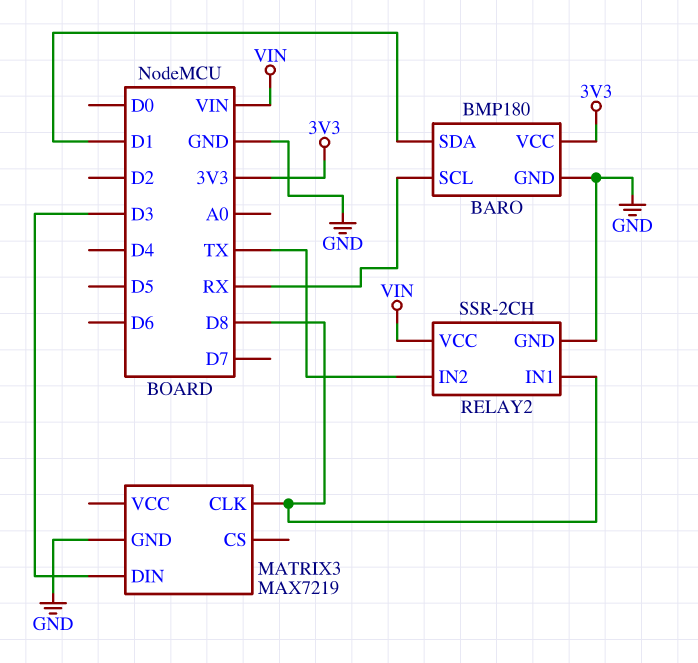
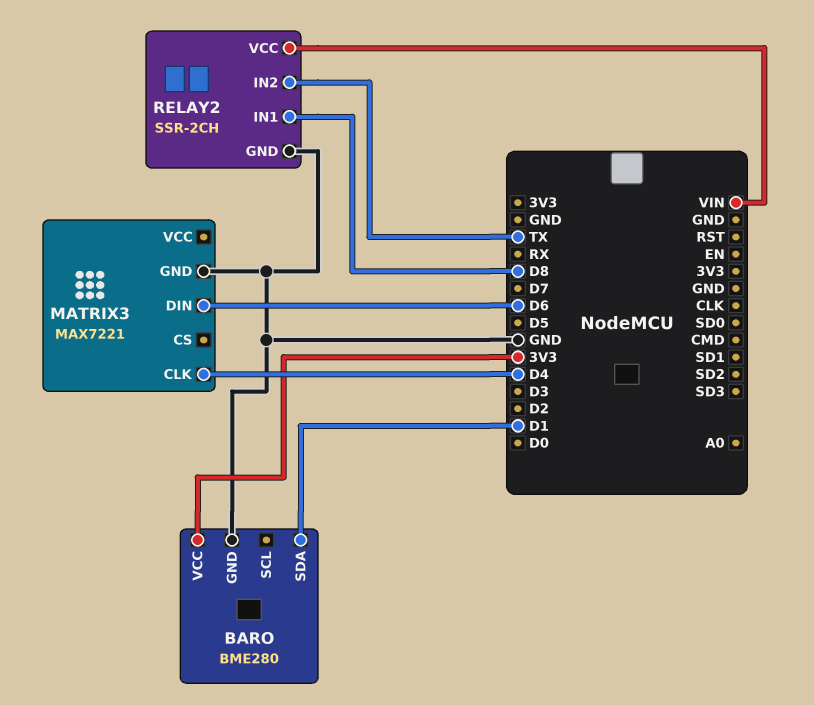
BARO: BMP180 -> BME280
BARO pin SCL: RX -> none
MATRIX3: MAX7219 -> MAX7221
MATRIX3 pin CLK: D8 -> D4
MATRIX3 pin DIN: D3 -> D6

